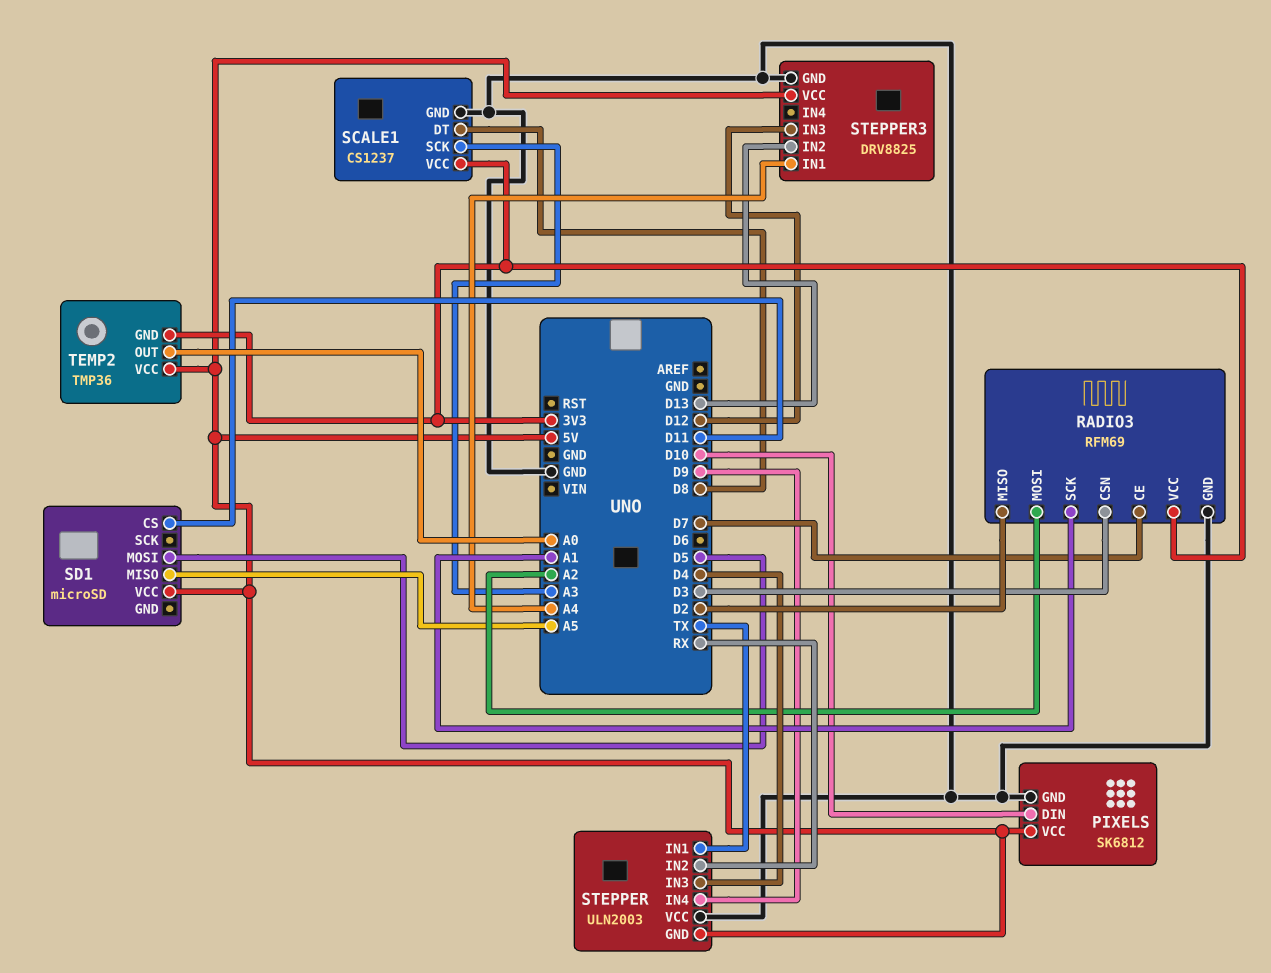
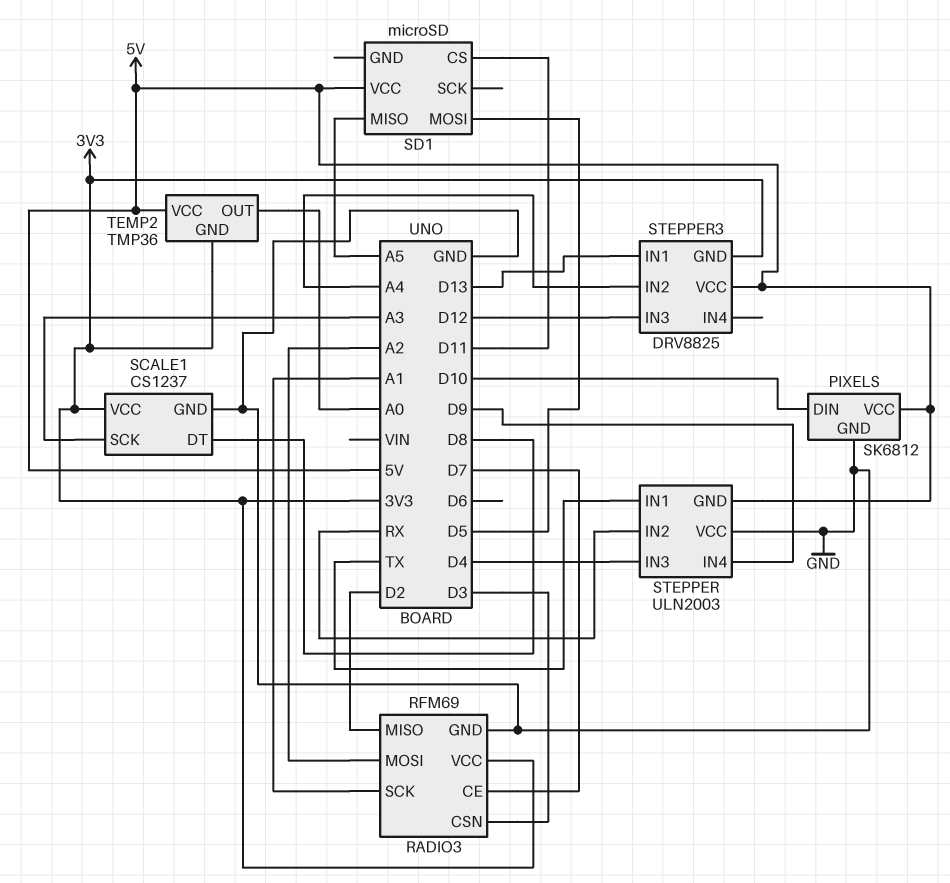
STEPPER3 pin GND: GND -> 3V3
STEPPER3 pin IN1: A4 -> D13
STEPPER3 pin IN2: D13 -> A4

